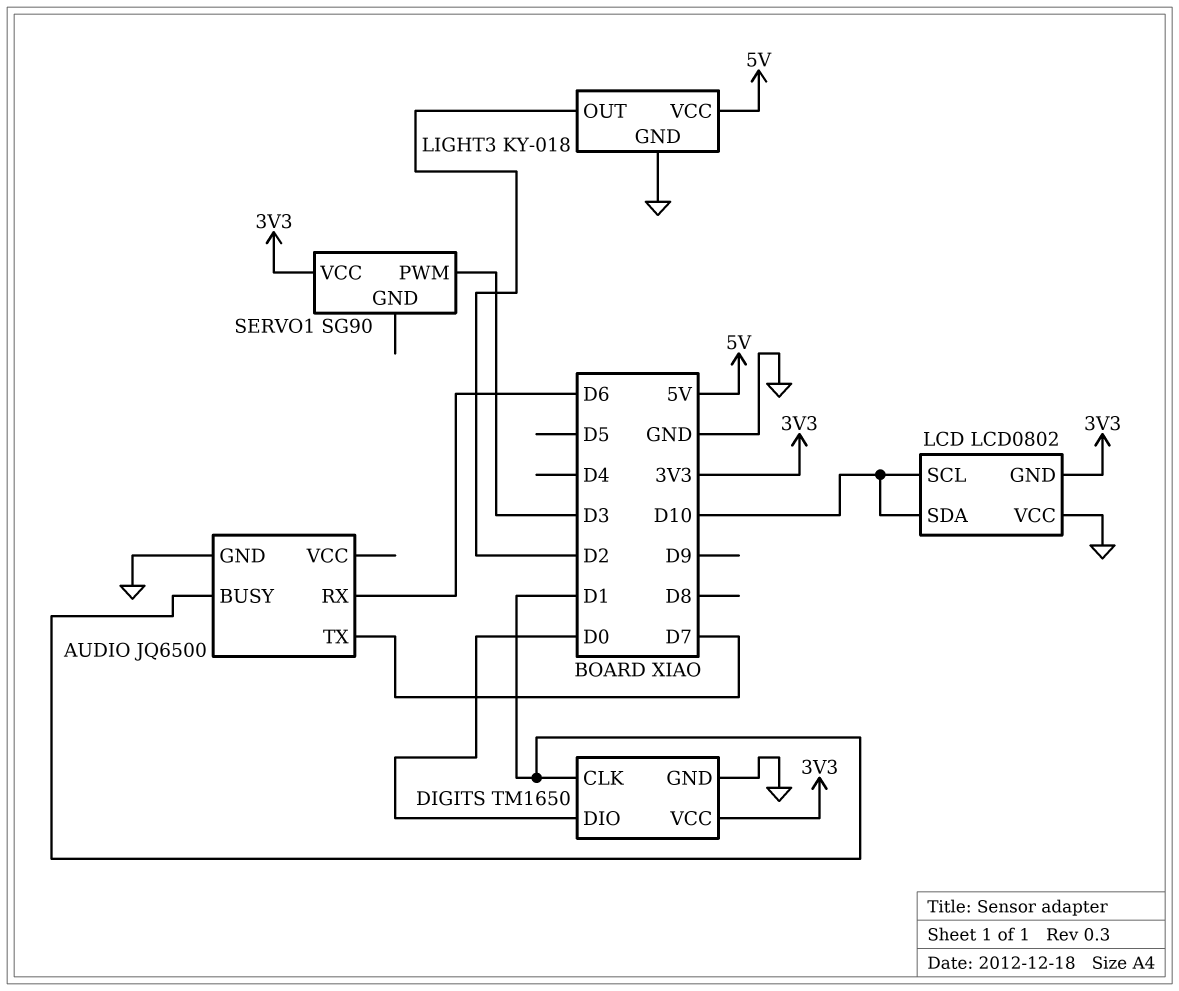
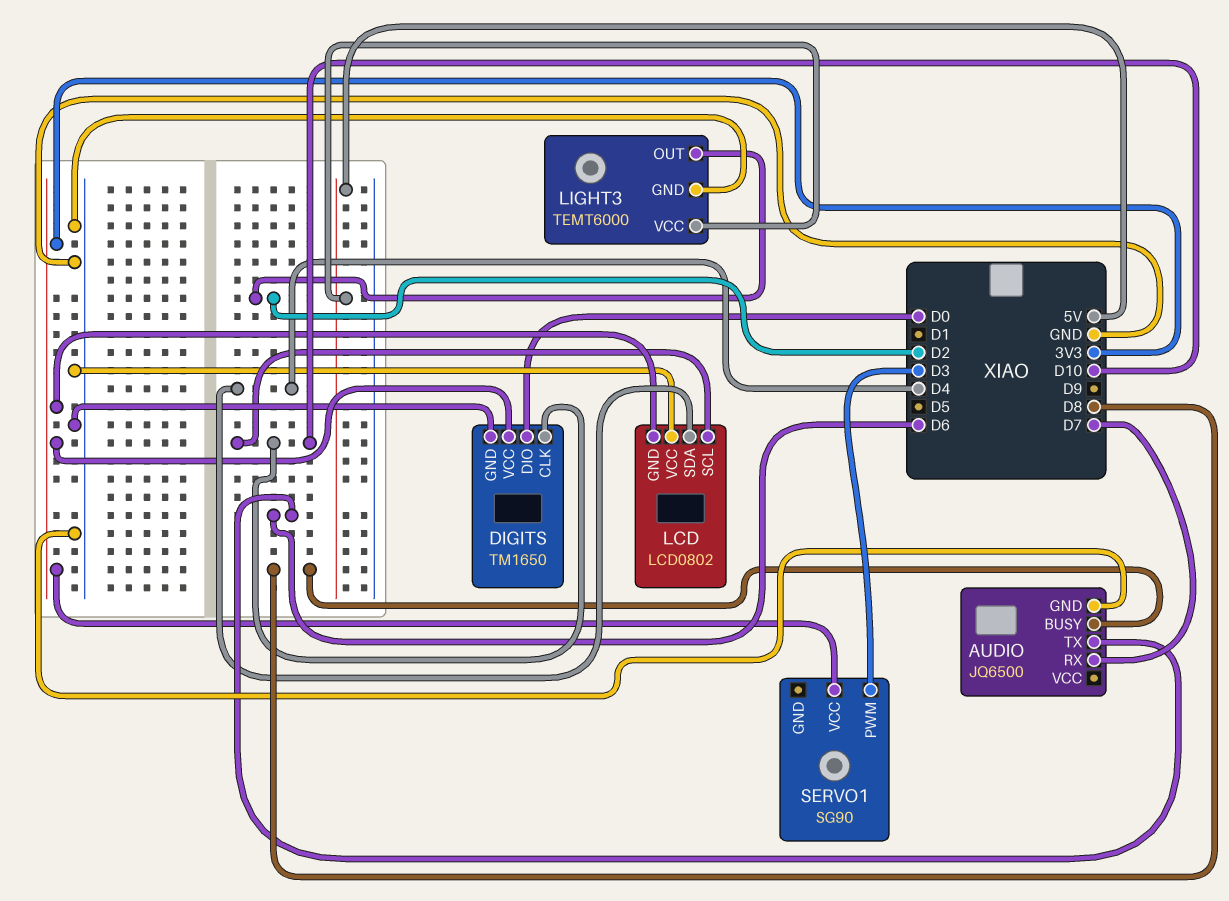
AUDIO pin BUSY: D1 -> D8
AUDIO pin RX: D6 -> D7
AUDIO pin TX: D7 -> D6
DIGITS pin CLK: D1 -> D10
LCD pin SDA: D10 -> D4
LIGHT3: KY-018 -> TEMT6000

